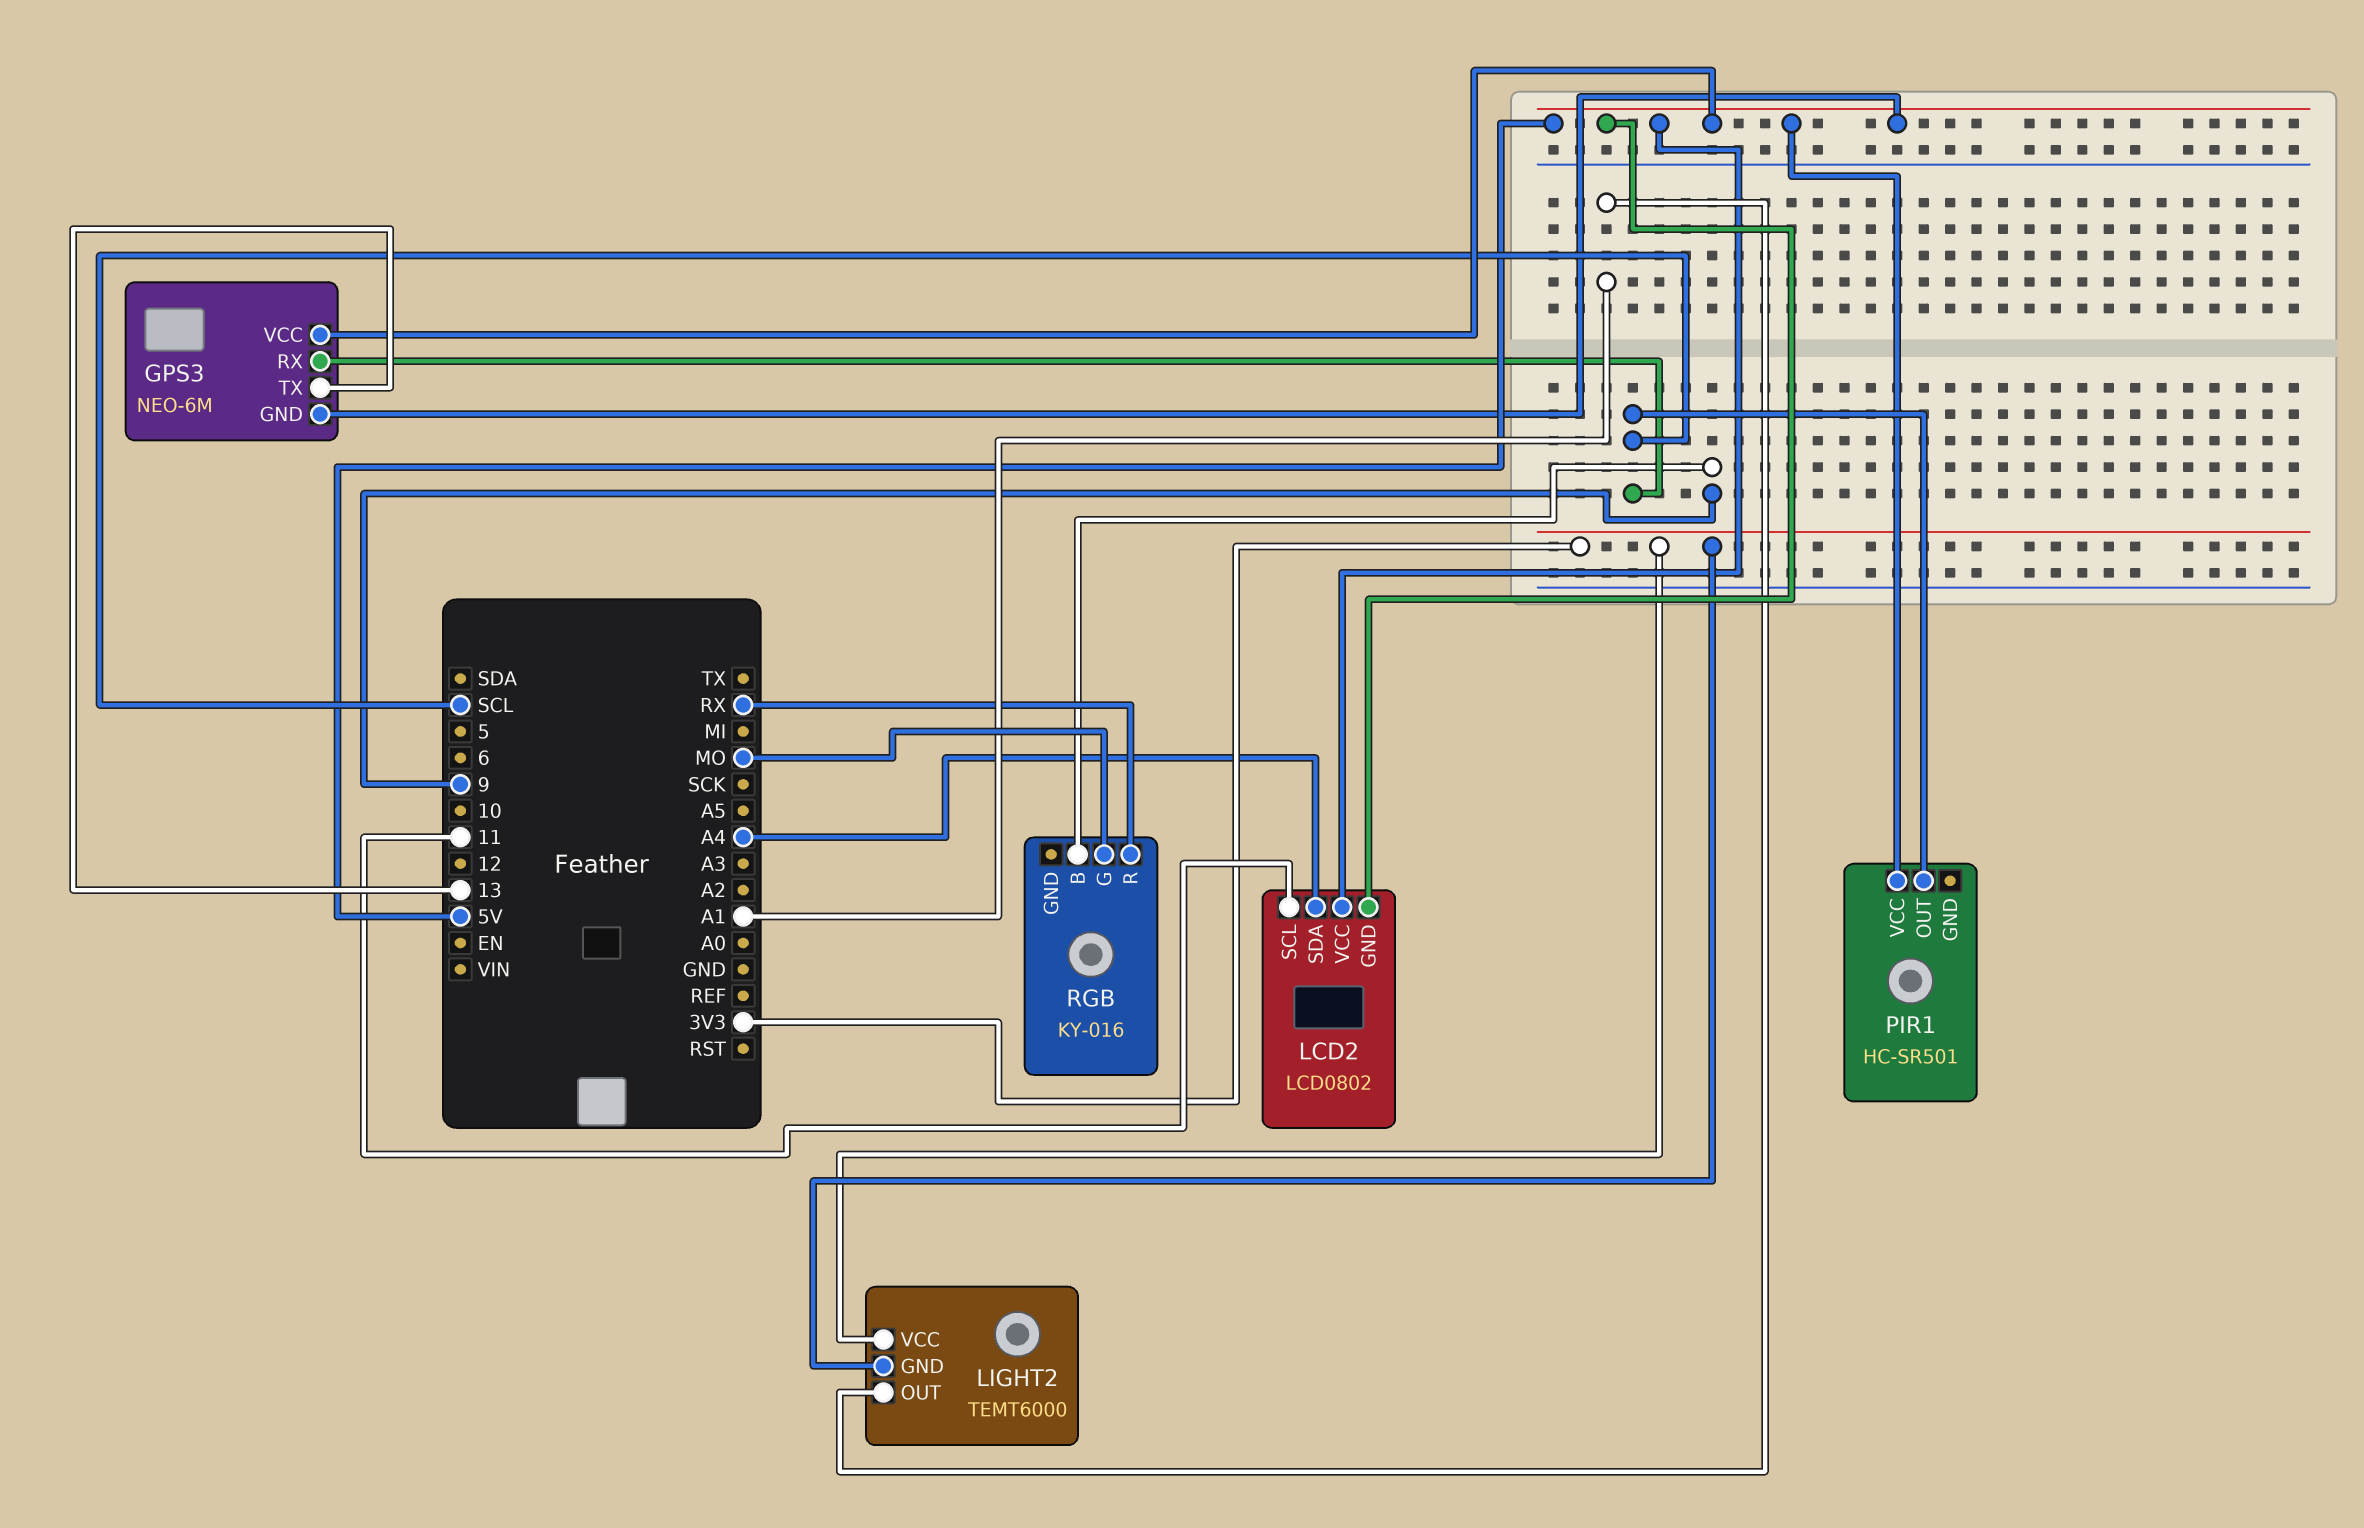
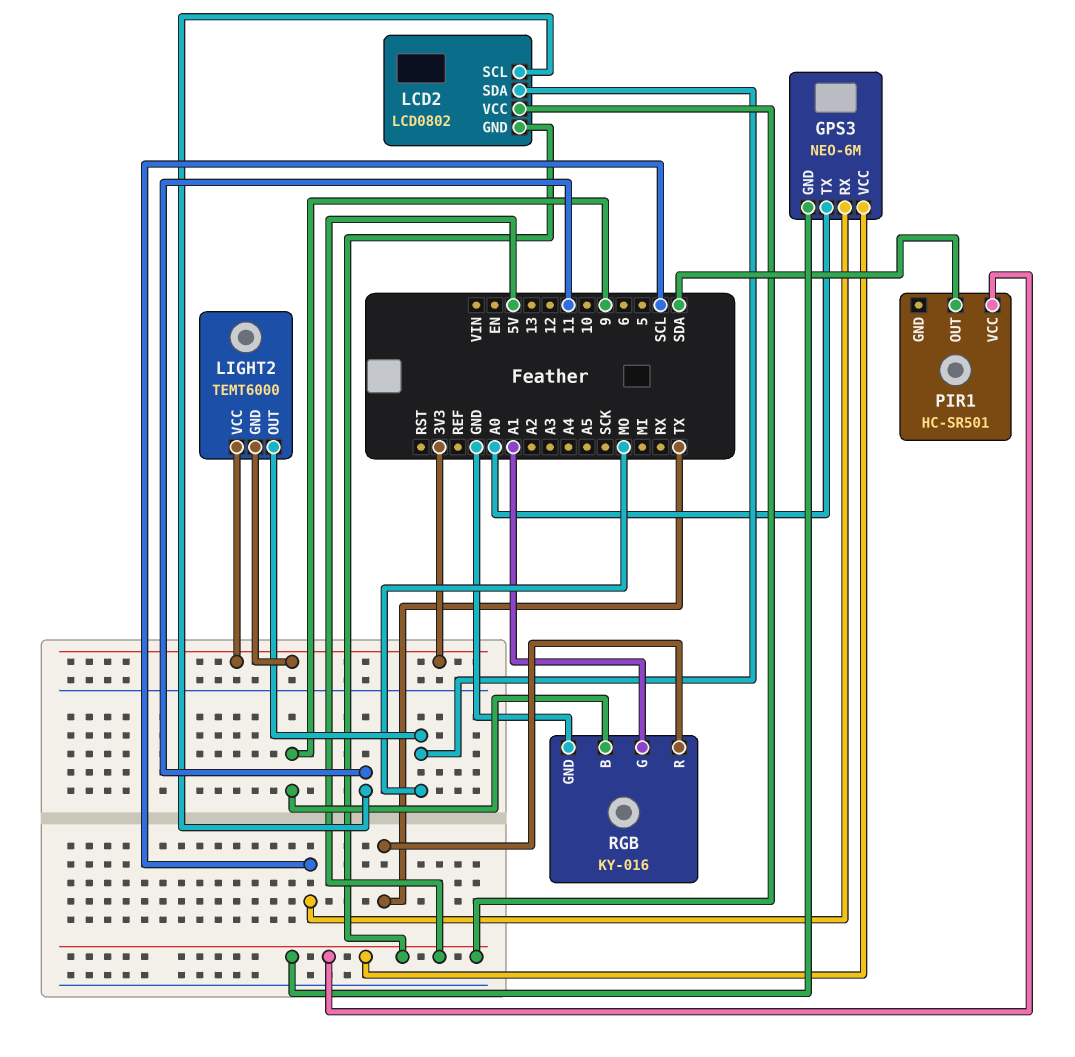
GPS3 pin TX: 13 -> A0
LCD2 pin SDA: A4 -> MO
LIGHT2 pin OUT: A1 -> MO
PIR1 pin OUT: SCL -> SDA
RGB pin G: MO -> A1
RGB pin GND: none -> GND
RGB pin R: RX -> TX

